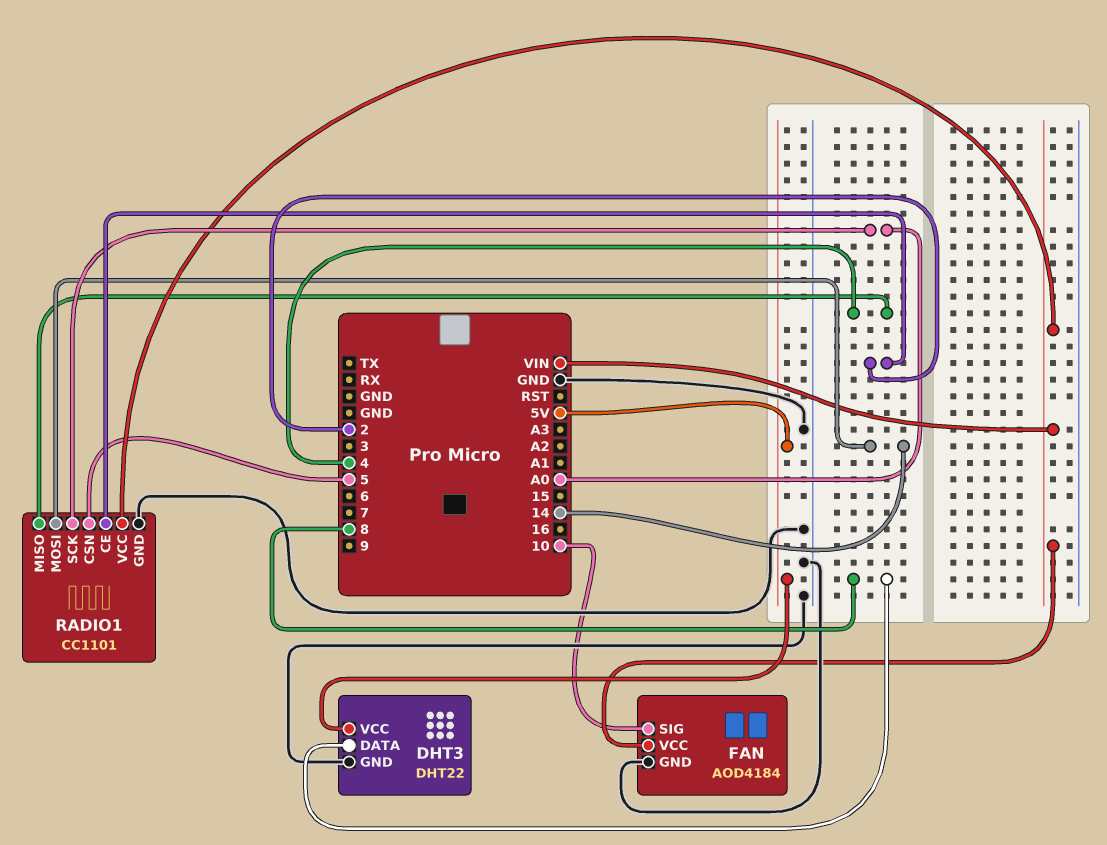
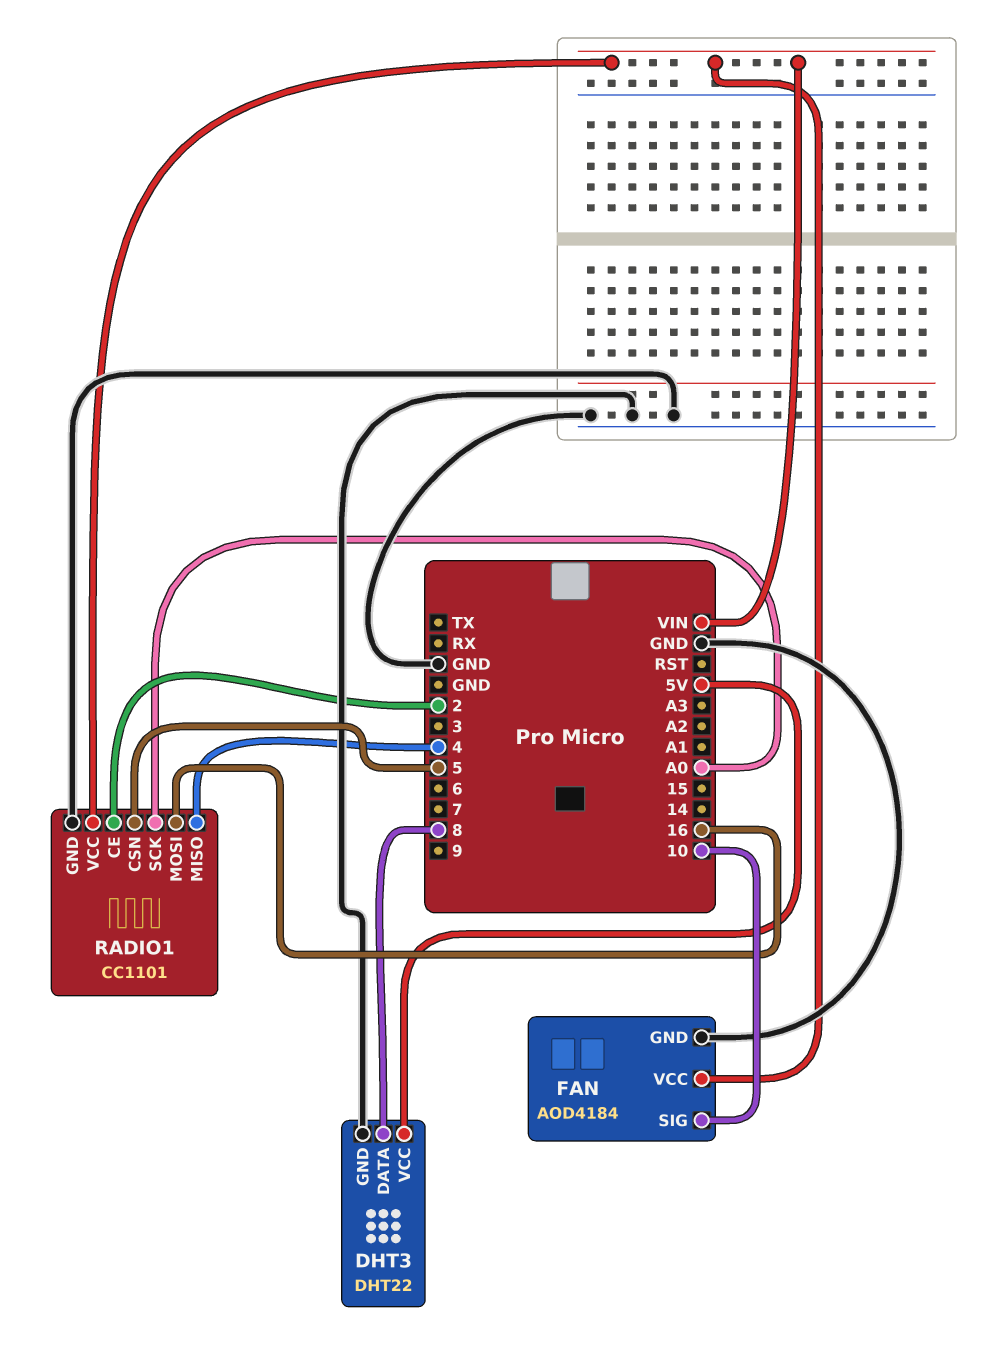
RADIO1 pin MOSI: 14 -> 16

